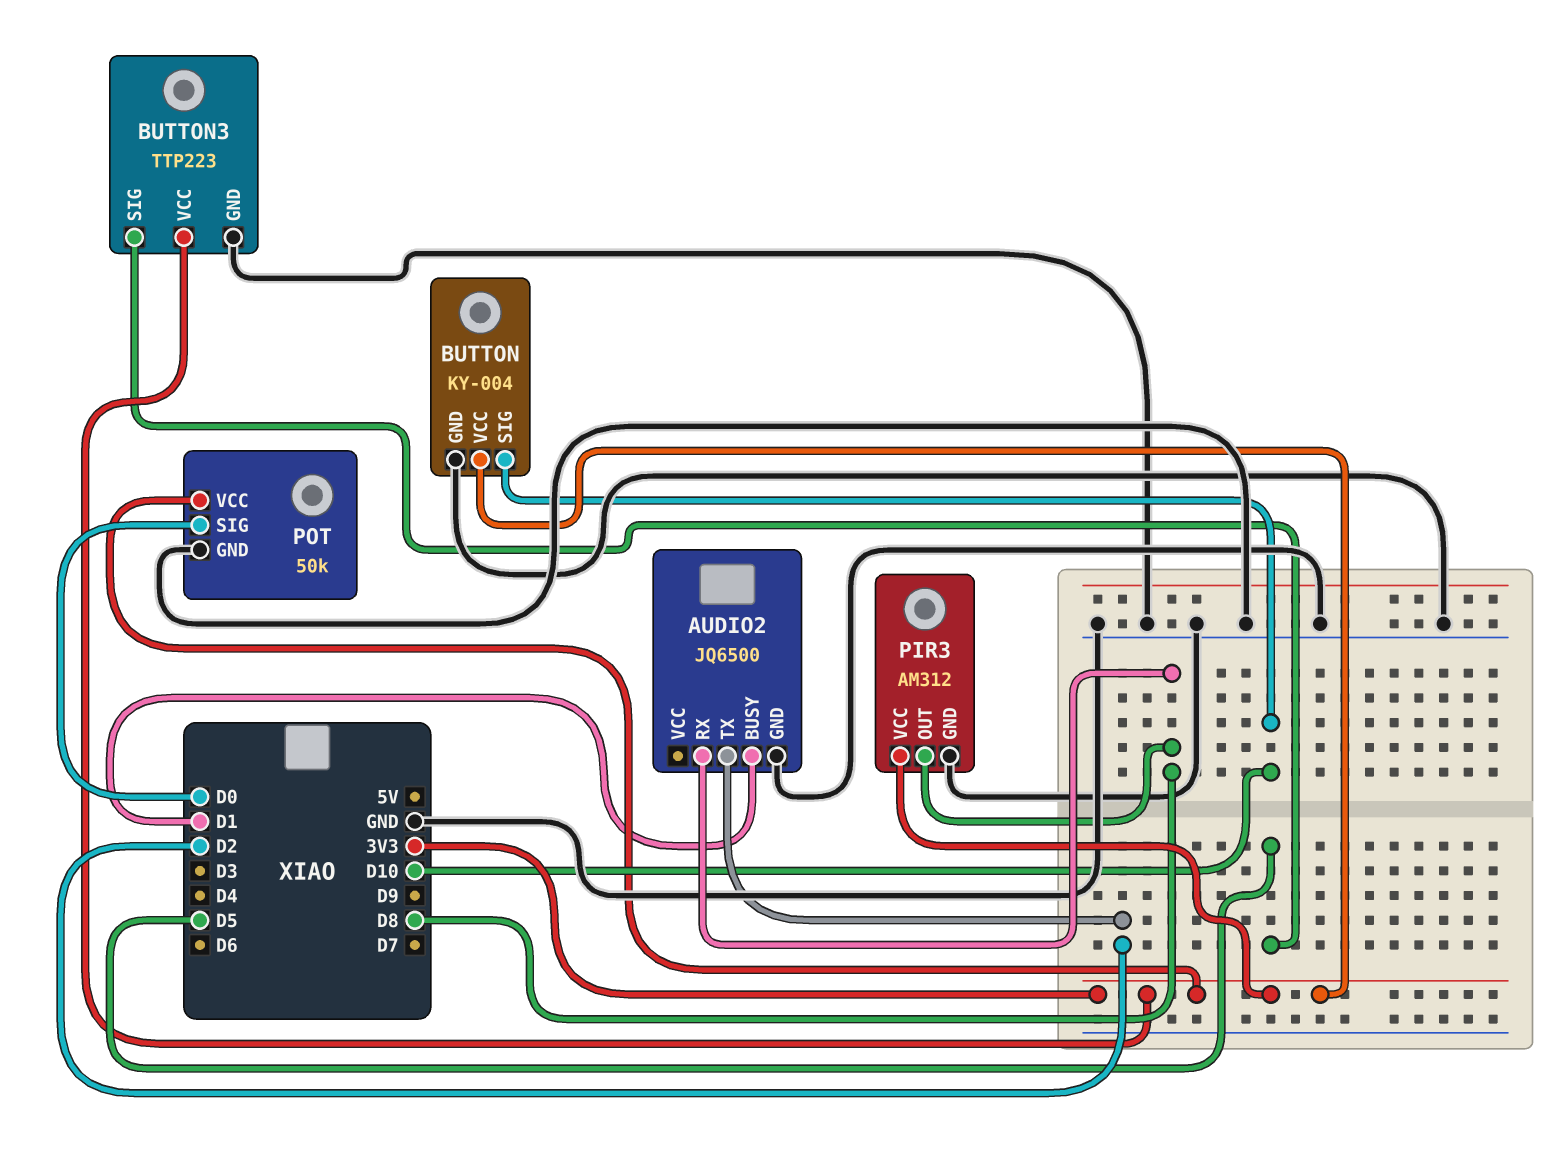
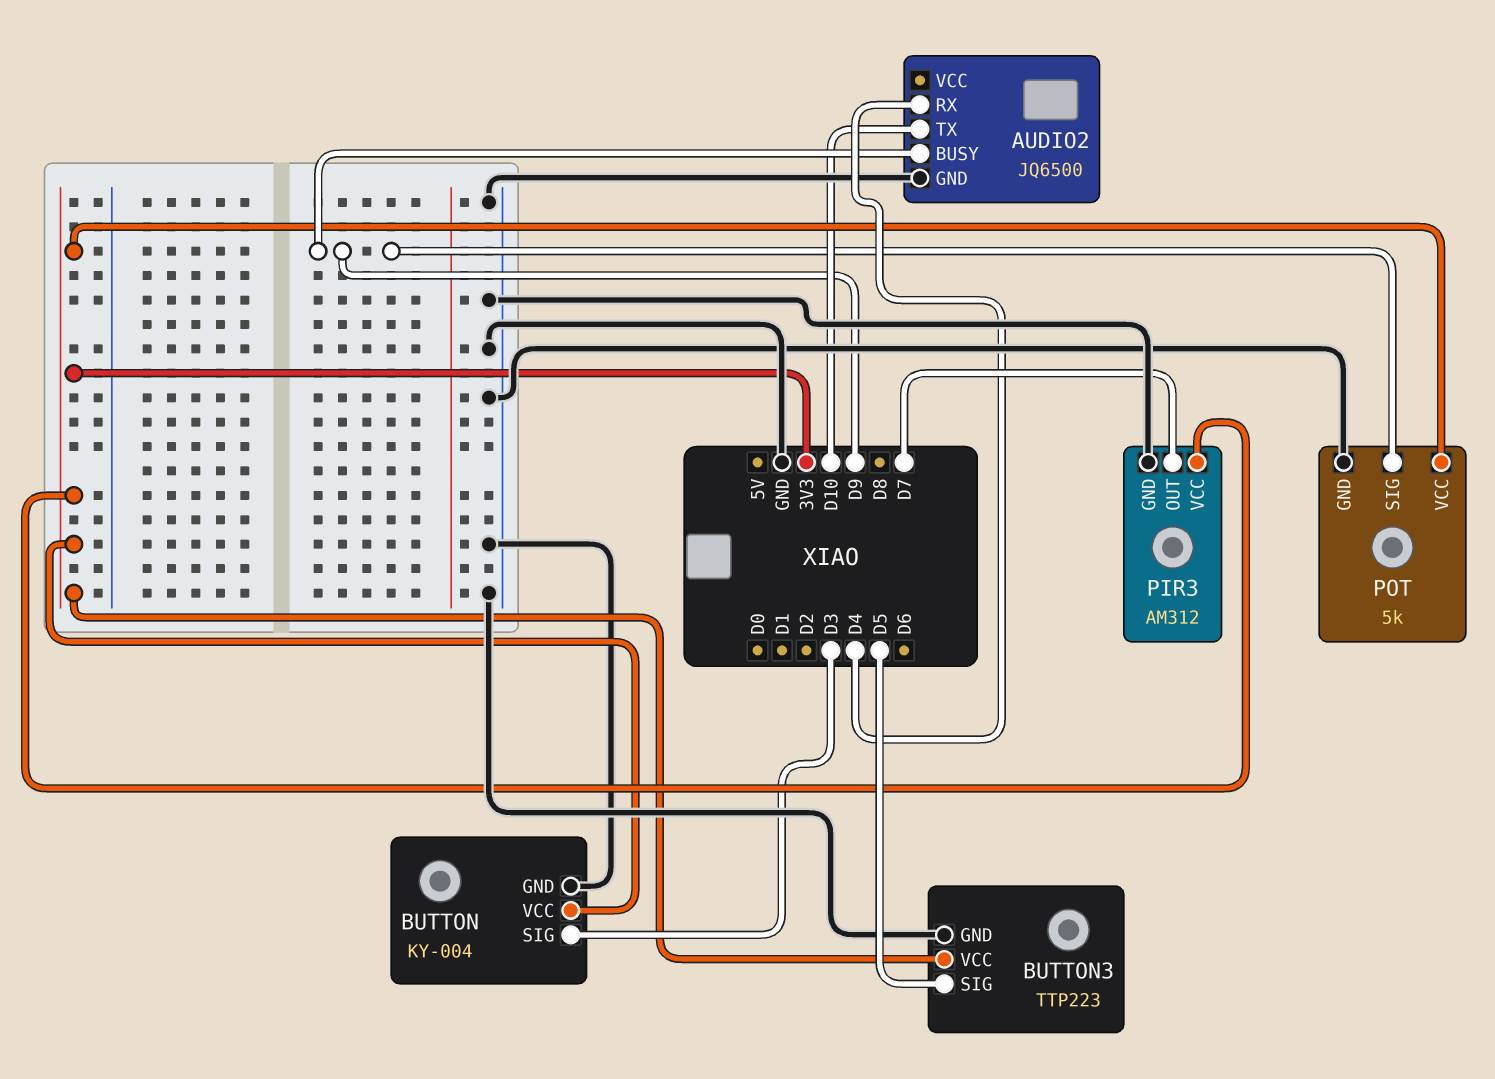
AUDIO2 pin BUSY: D1 -> D9
AUDIO2 pin RX: D8 -> D4
AUDIO2 pin TX: D2 -> D10
BUTTON pin SIG: D10 -> D3
PIR3 pin OUT: D8 -> D7
POT: 50k -> 5k
POT pin SIG: D0 -> D9

